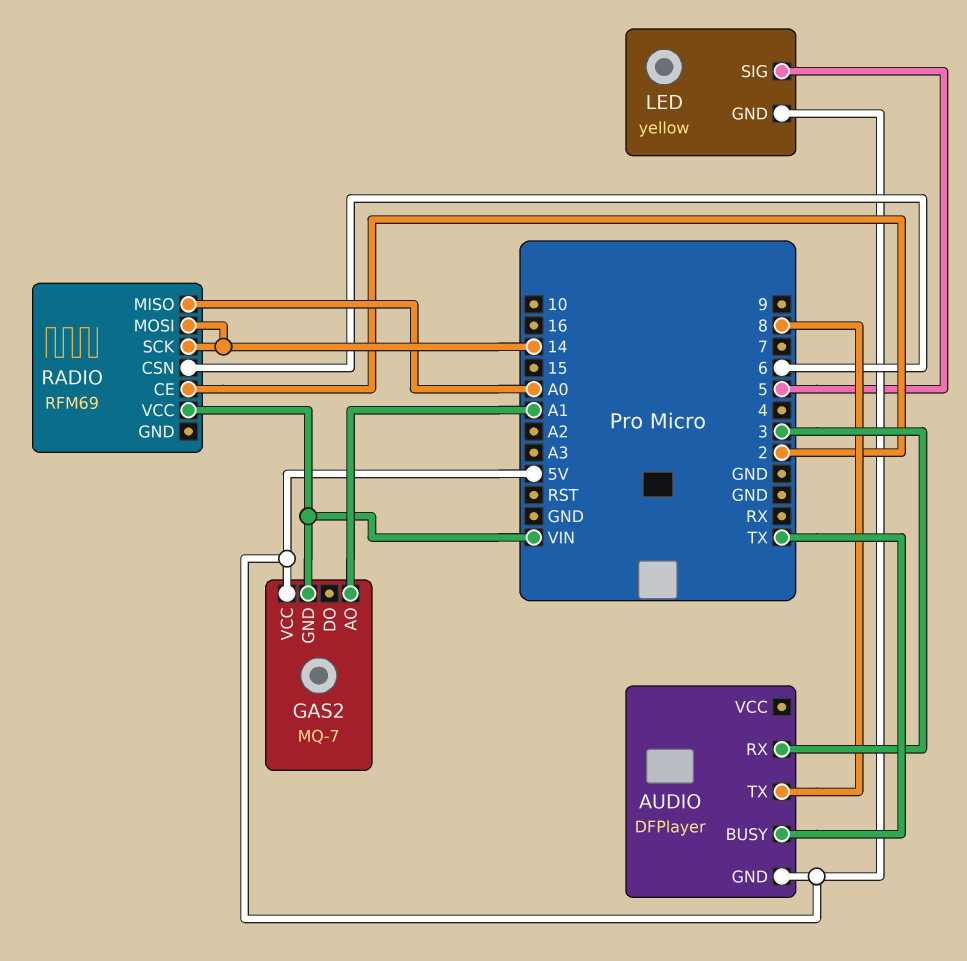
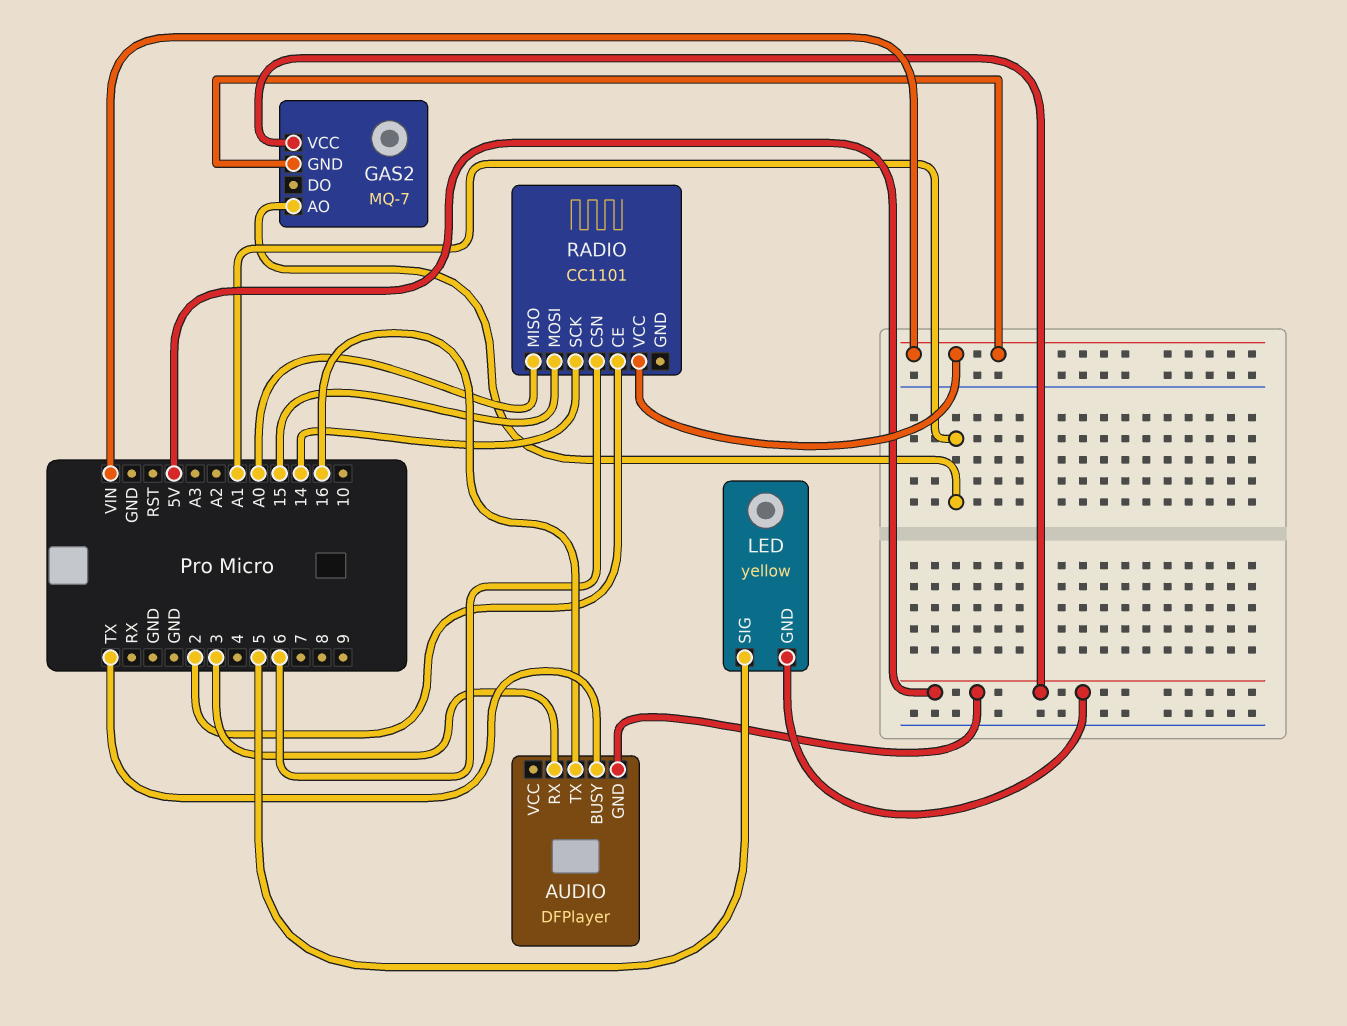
AUDIO pin TX: 8 -> 16
RADIO: RFM69 -> CC1101
RADIO pin MOSI: 14 -> 15

